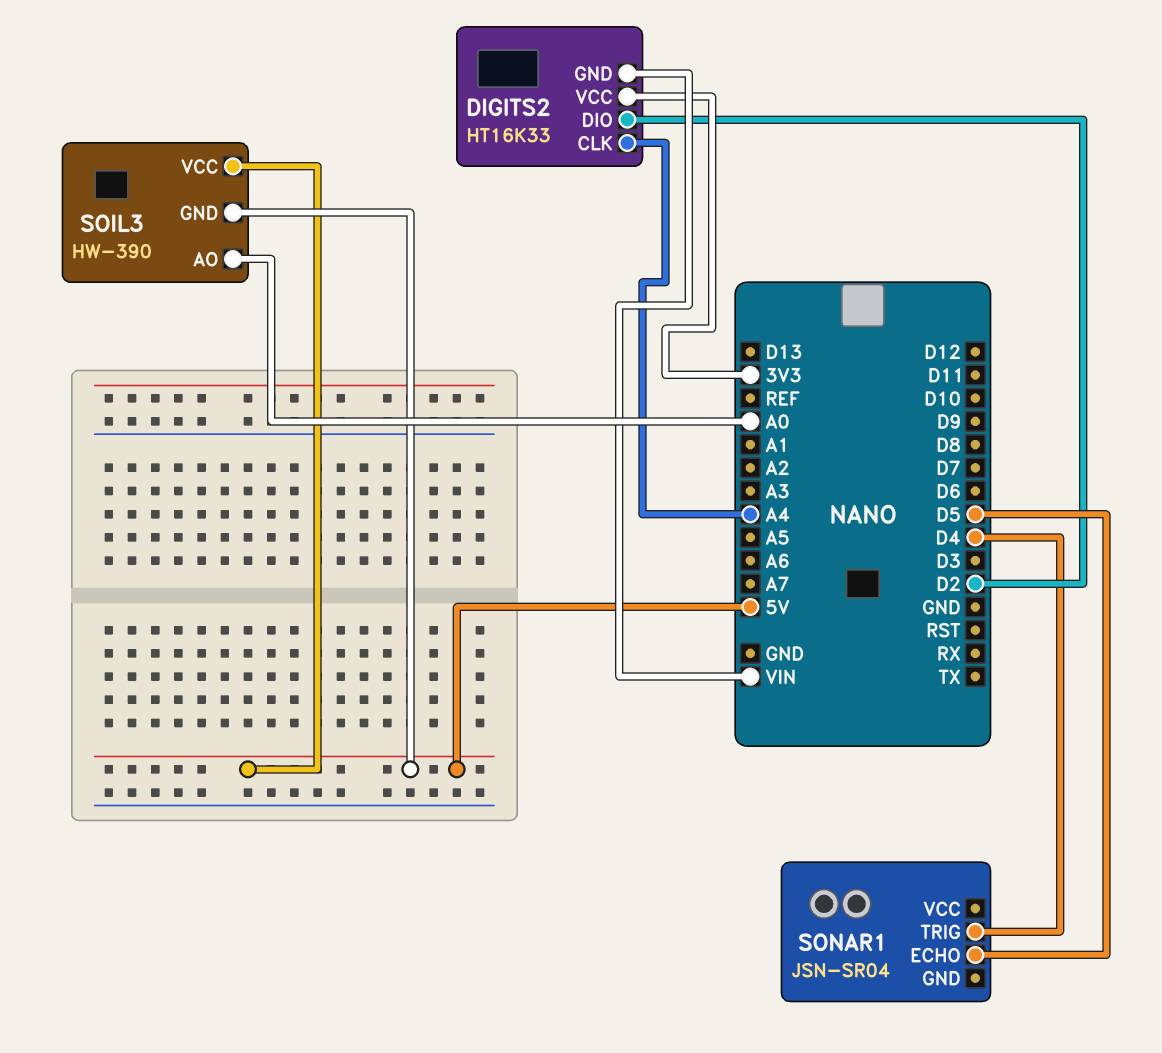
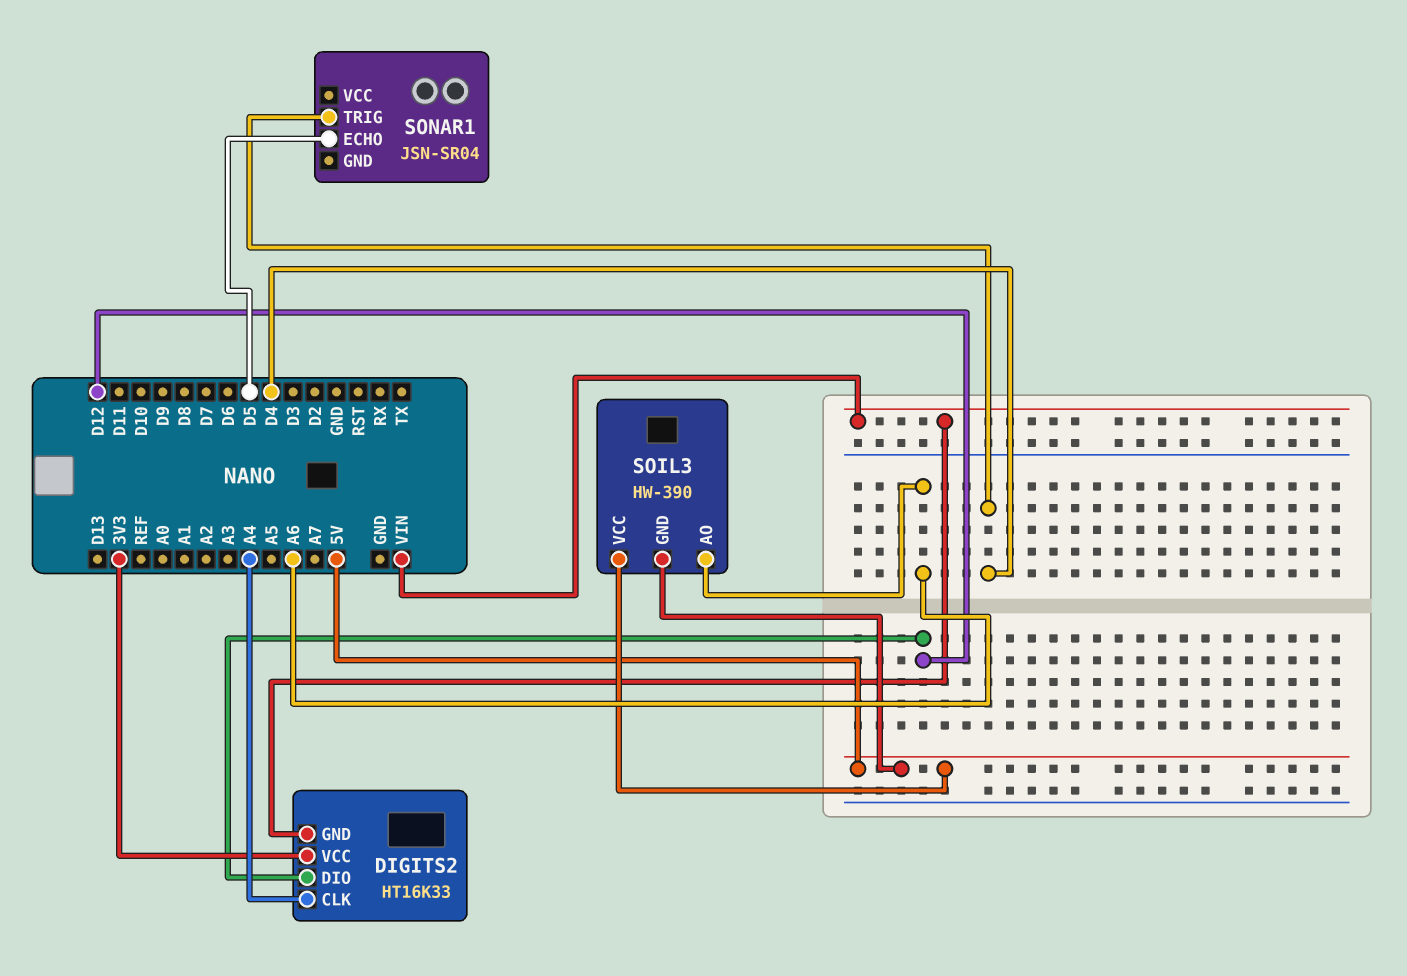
DIGITS2 pin DIO: D2 -> D12
SOIL3 pin AO: A0 -> A6

